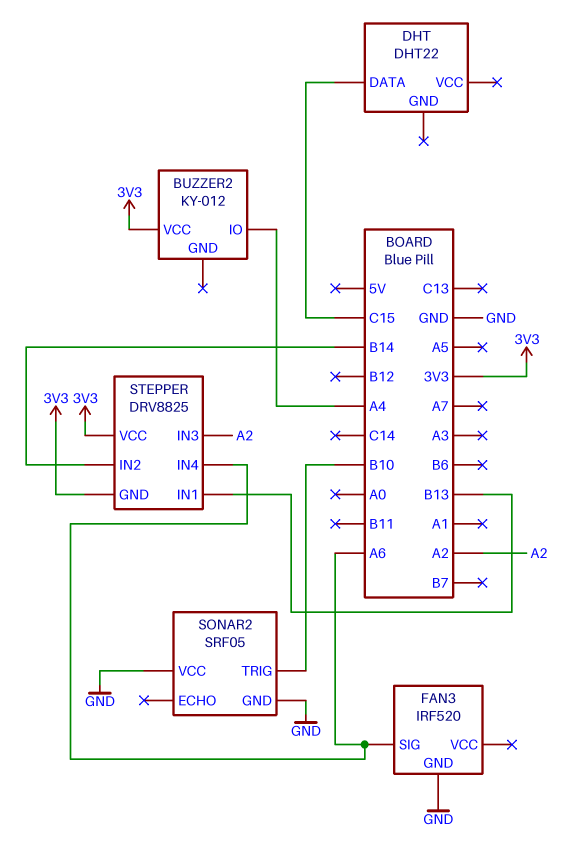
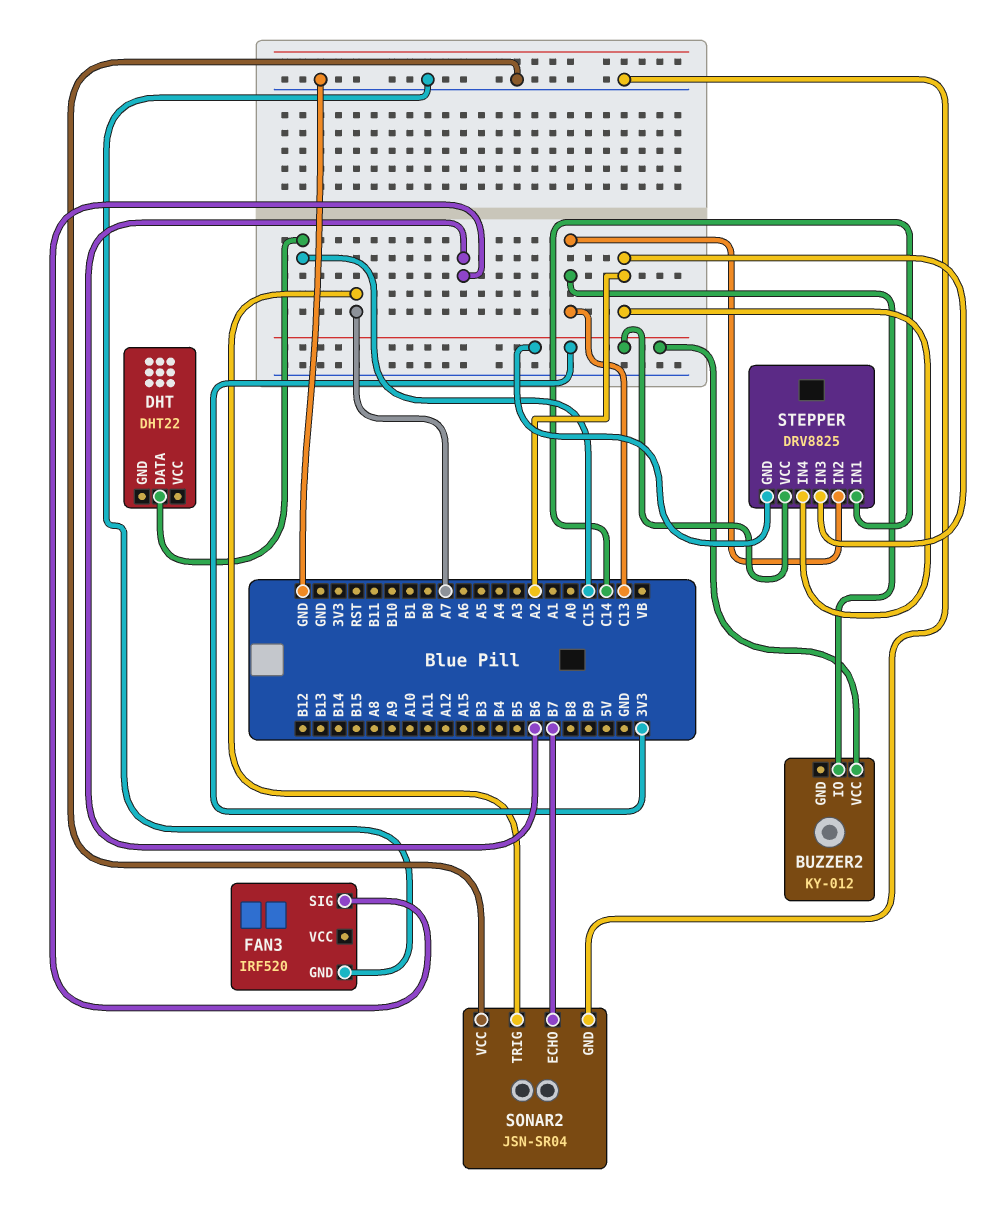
BUZZER2 pin IO: A4 -> C13
FAN3 pin SIG: A6 -> B6
SONAR2: SRF05 -> JSN-SR04
SONAR2 pin ECHO: none -> B7
SONAR2 pin TRIG: B10 -> A7
STEPPER pin IN1: B13 -> C14
STEPPER pin IN2: B14 -> C13
STEPPER pin IN4: A6 -> A2

